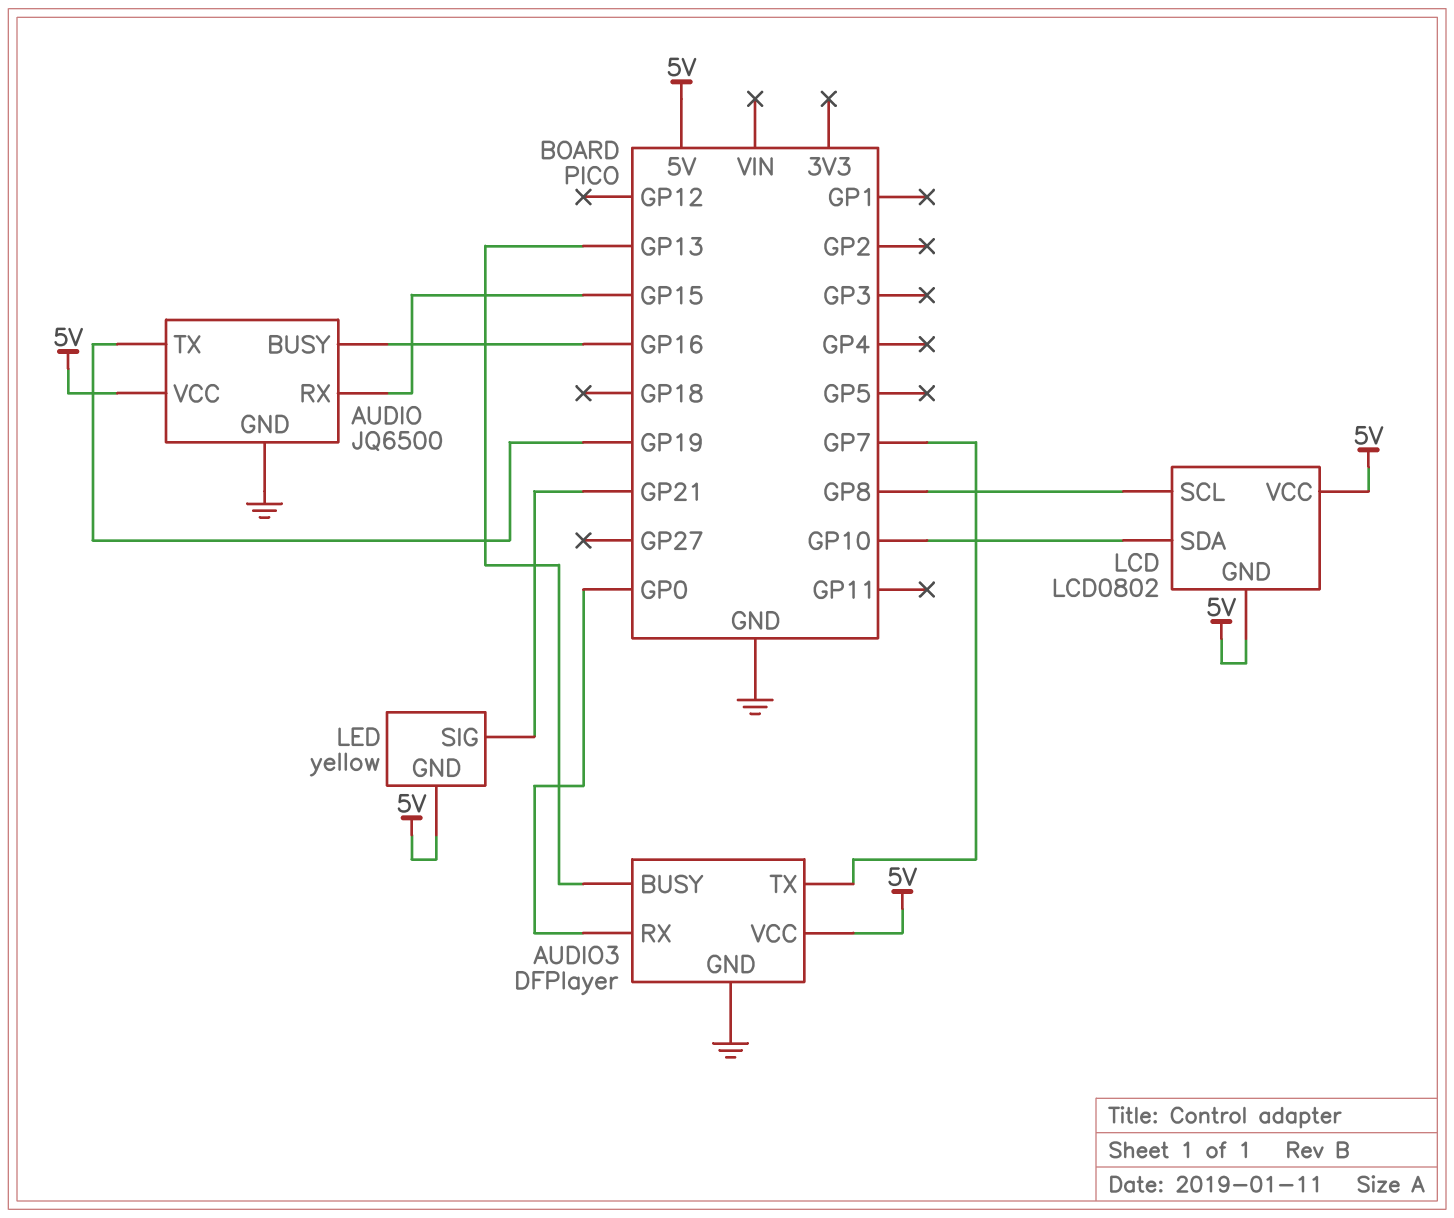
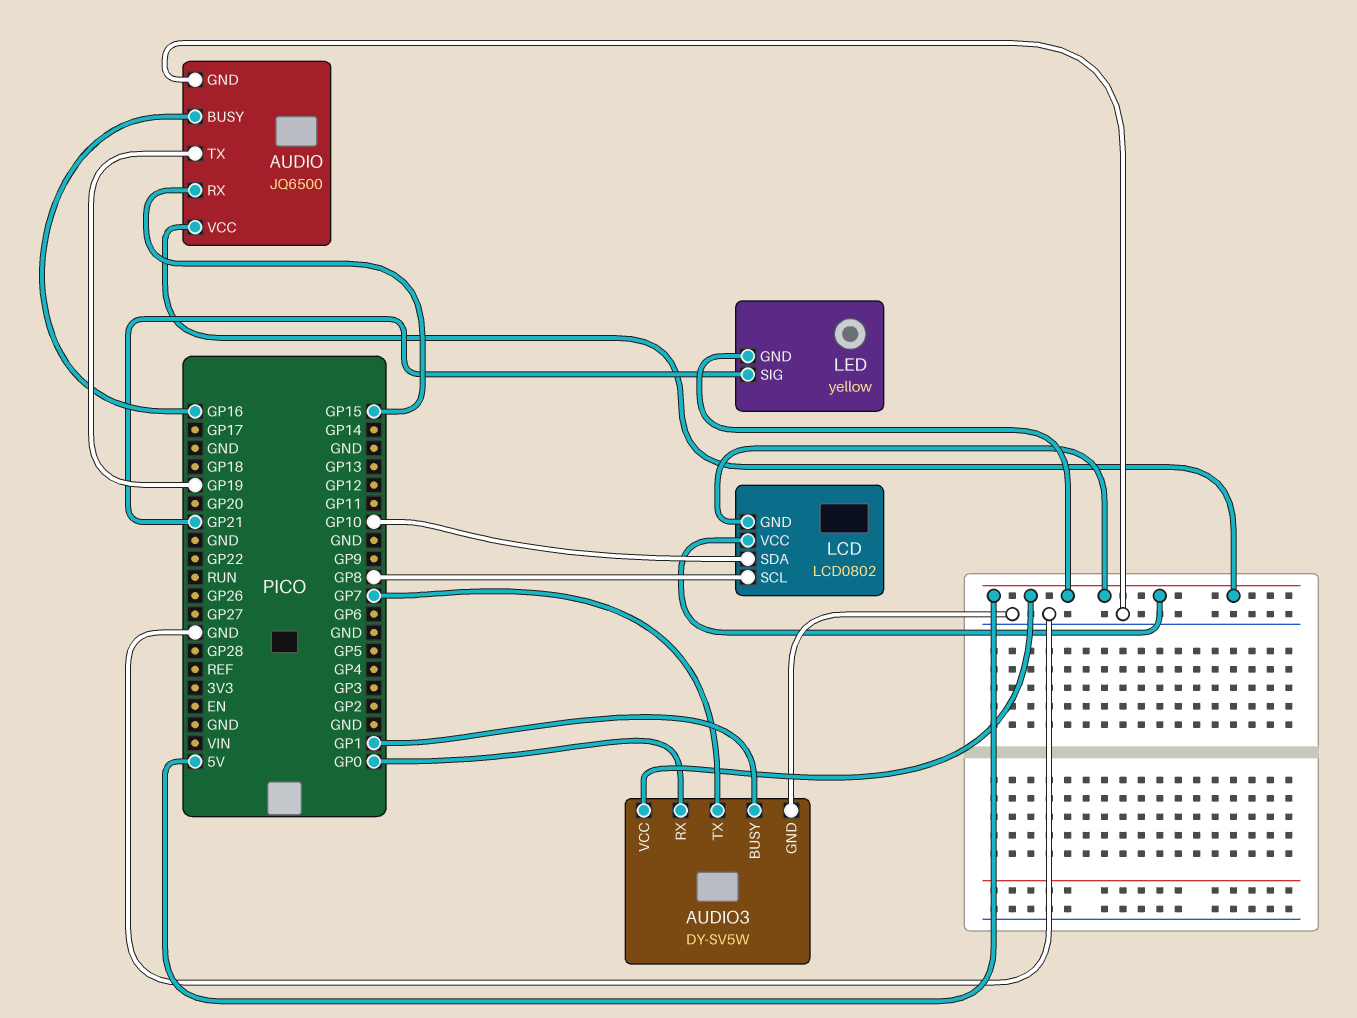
AUDIO3: DFPlayer -> DY-SV5W
AUDIO3 pin BUSY: GP13 -> GP1

